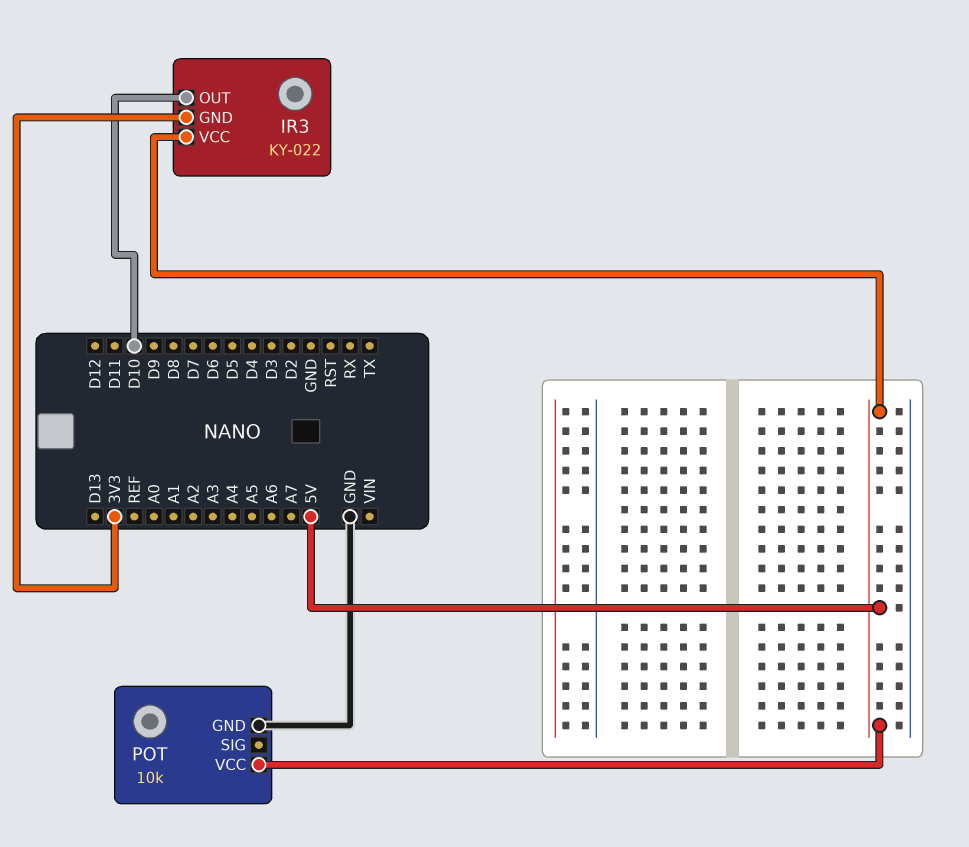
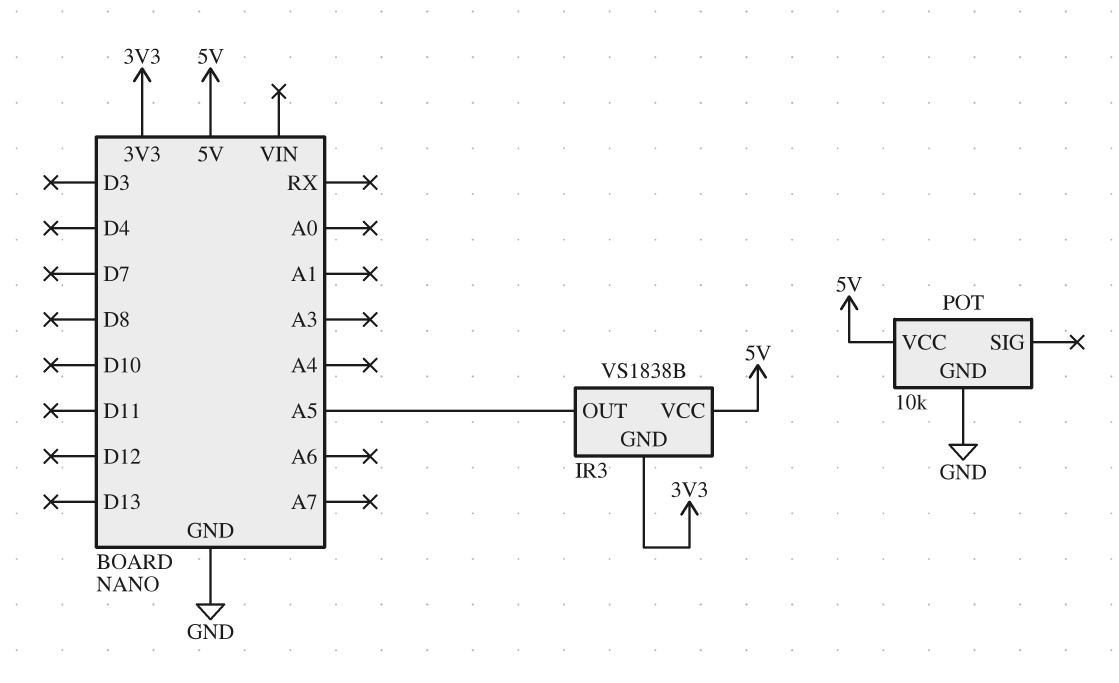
IR3: KY-022 -> VS1838B
IR3 pin OUT: D10 -> A5

